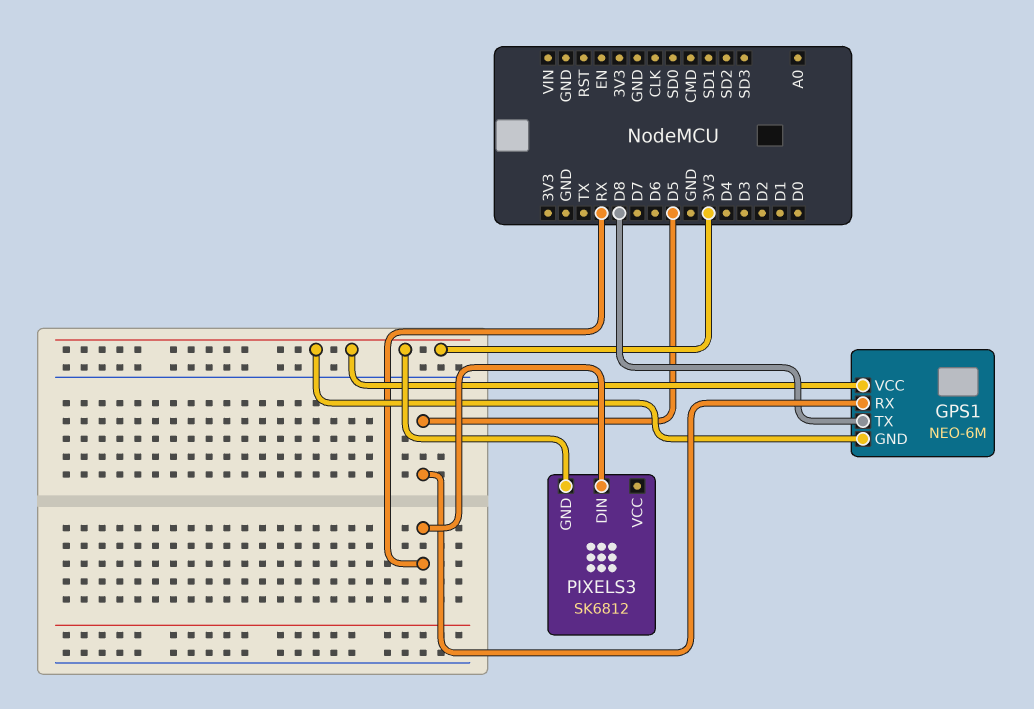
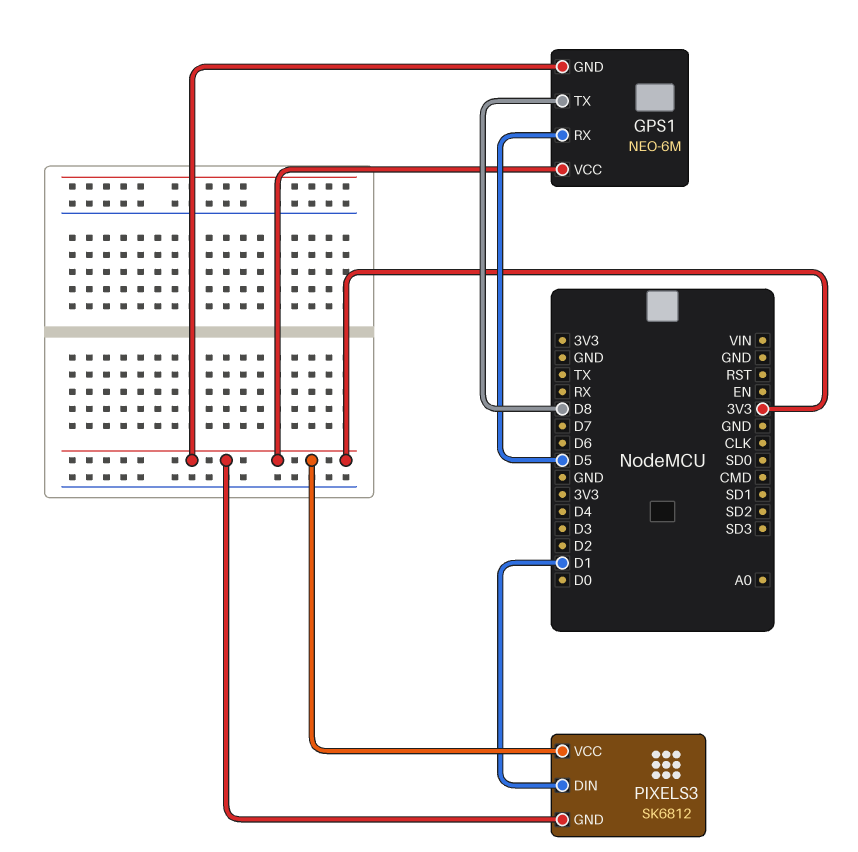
PIXELS3 pin DIN: RX -> D1
PIXELS3 pin VCC: none -> 3V3

